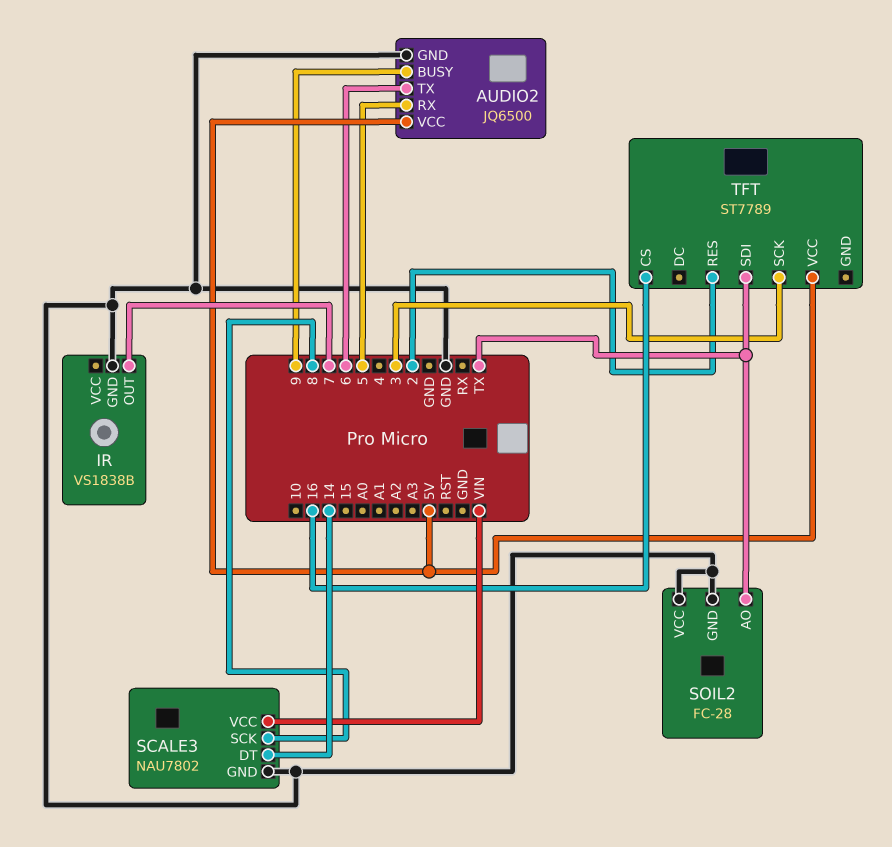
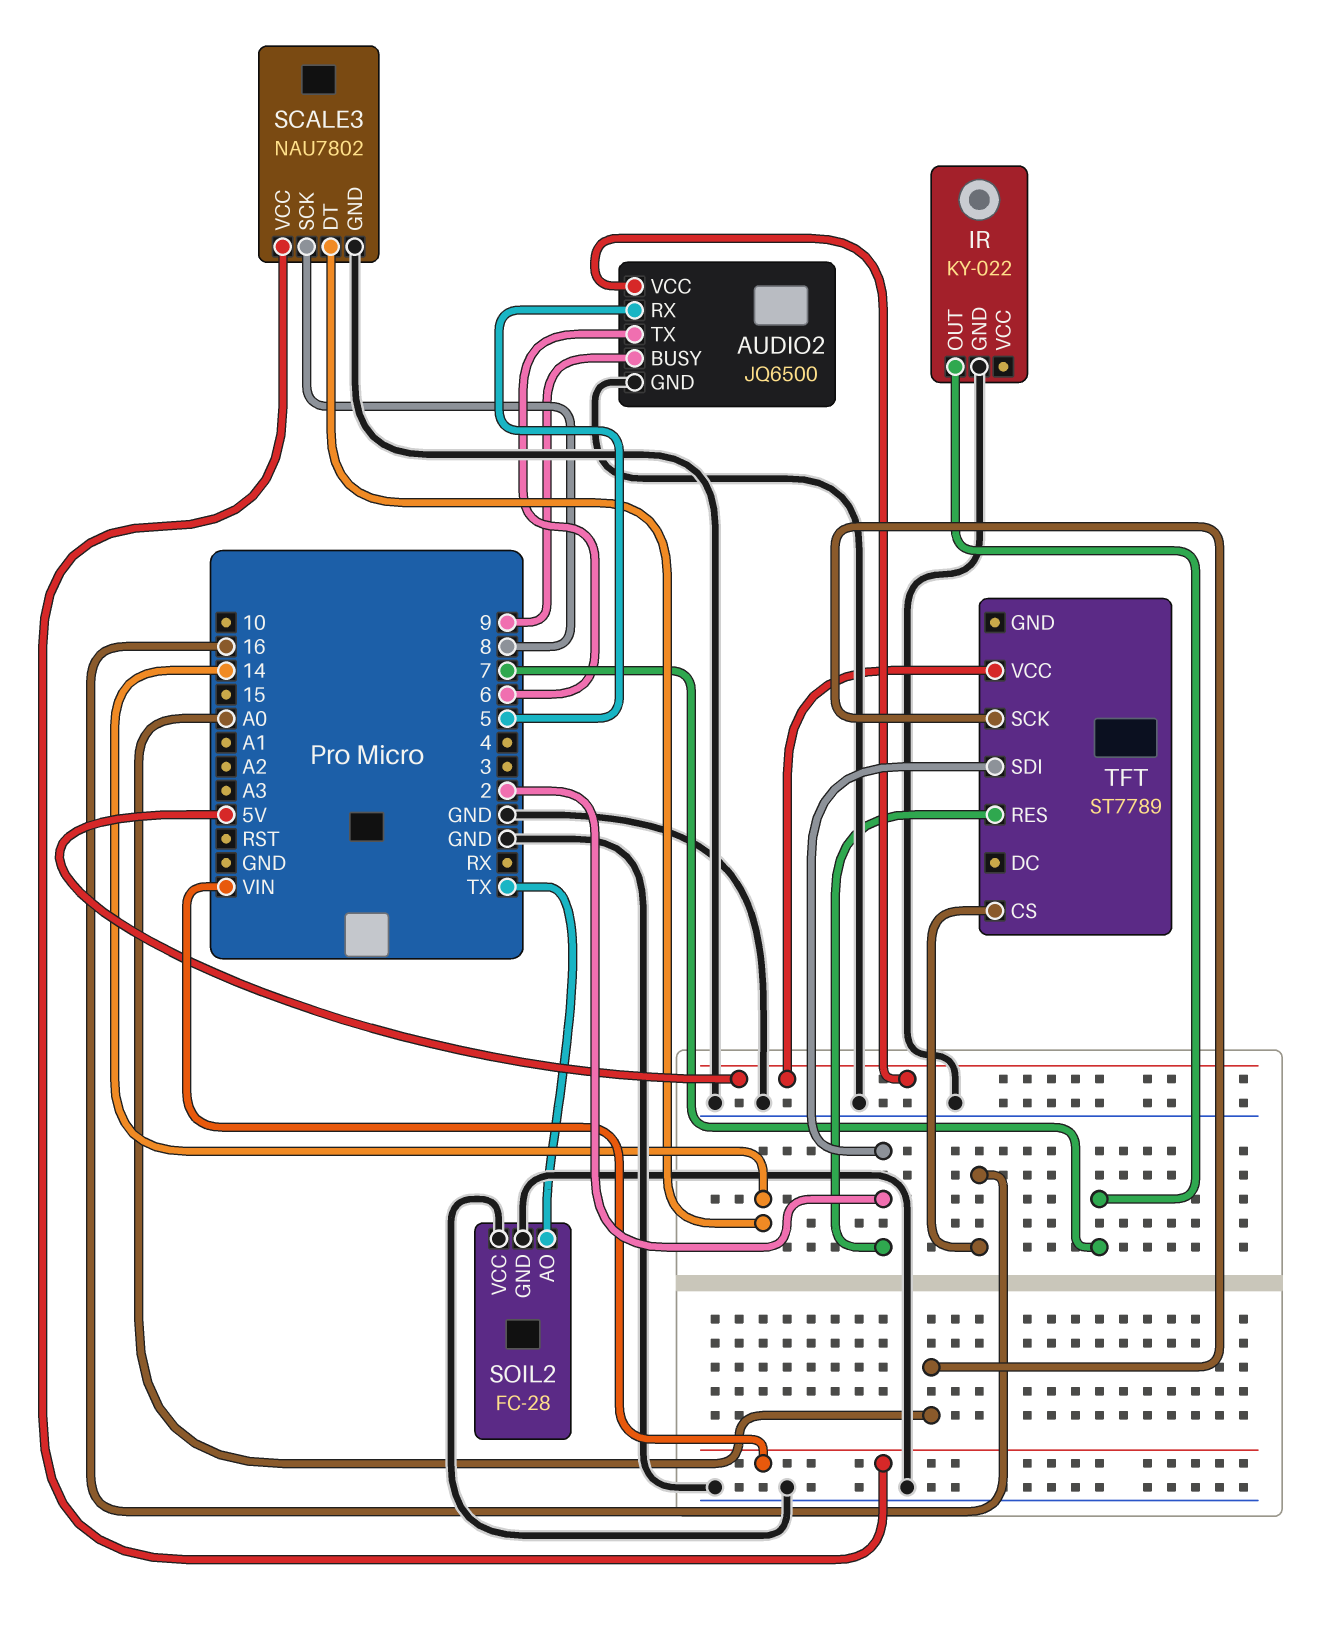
IR: VS1838B -> KY-022
TFT pin SCK: 3 -> A0
TFT pin SDI: TX -> 2

